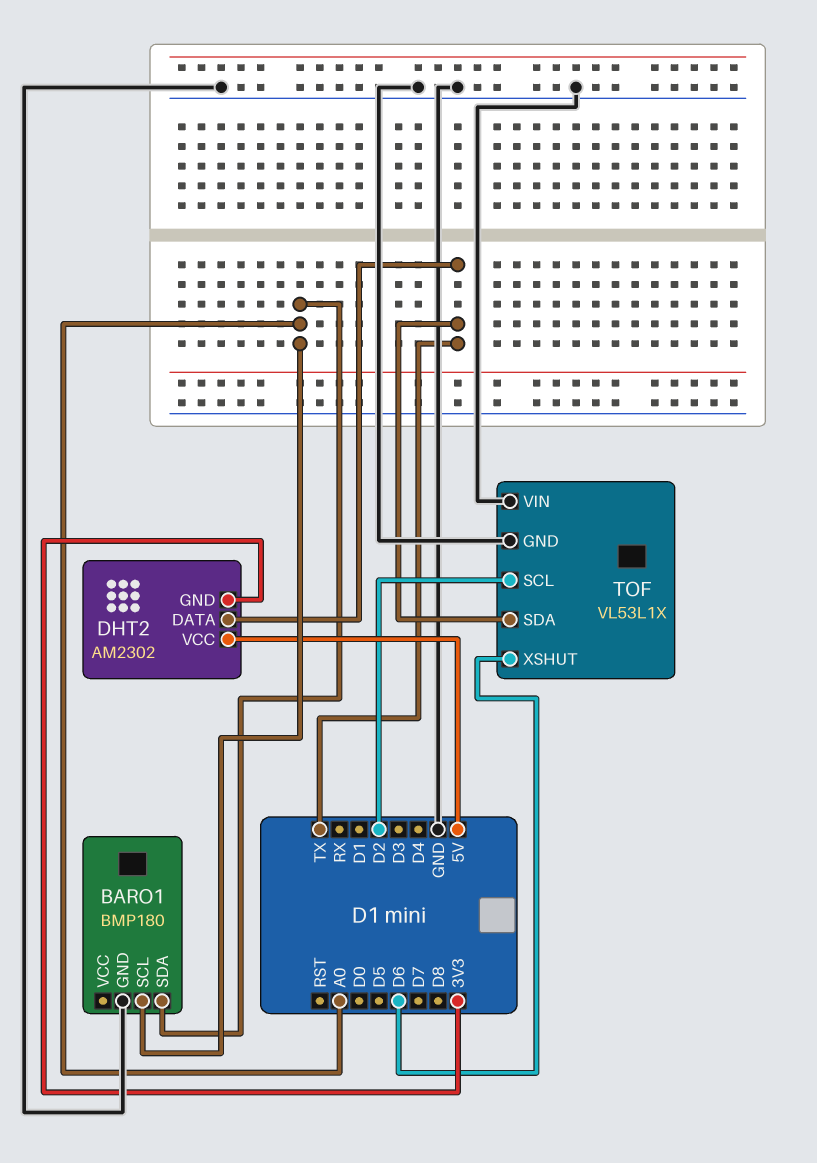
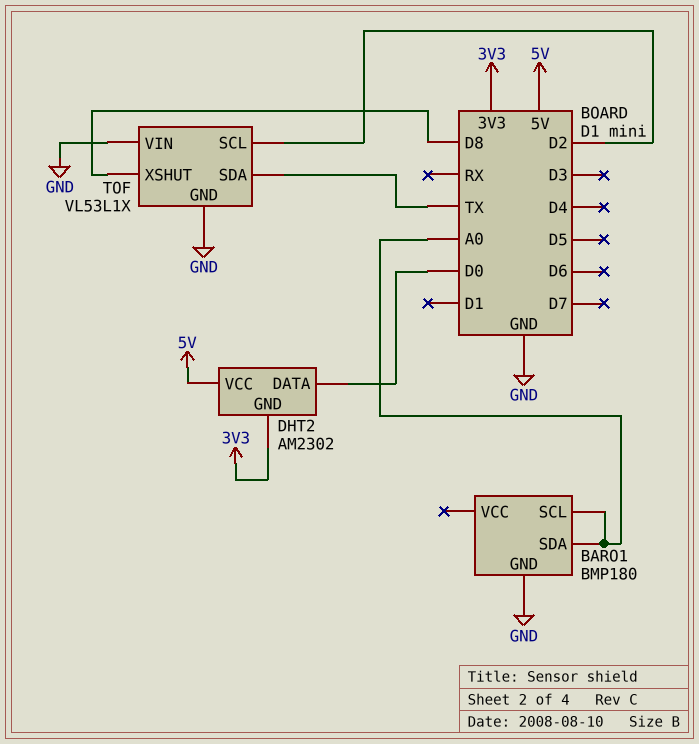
DHT2 pin DATA: TX -> D0
TOF pin XSHUT: D6 -> D8

